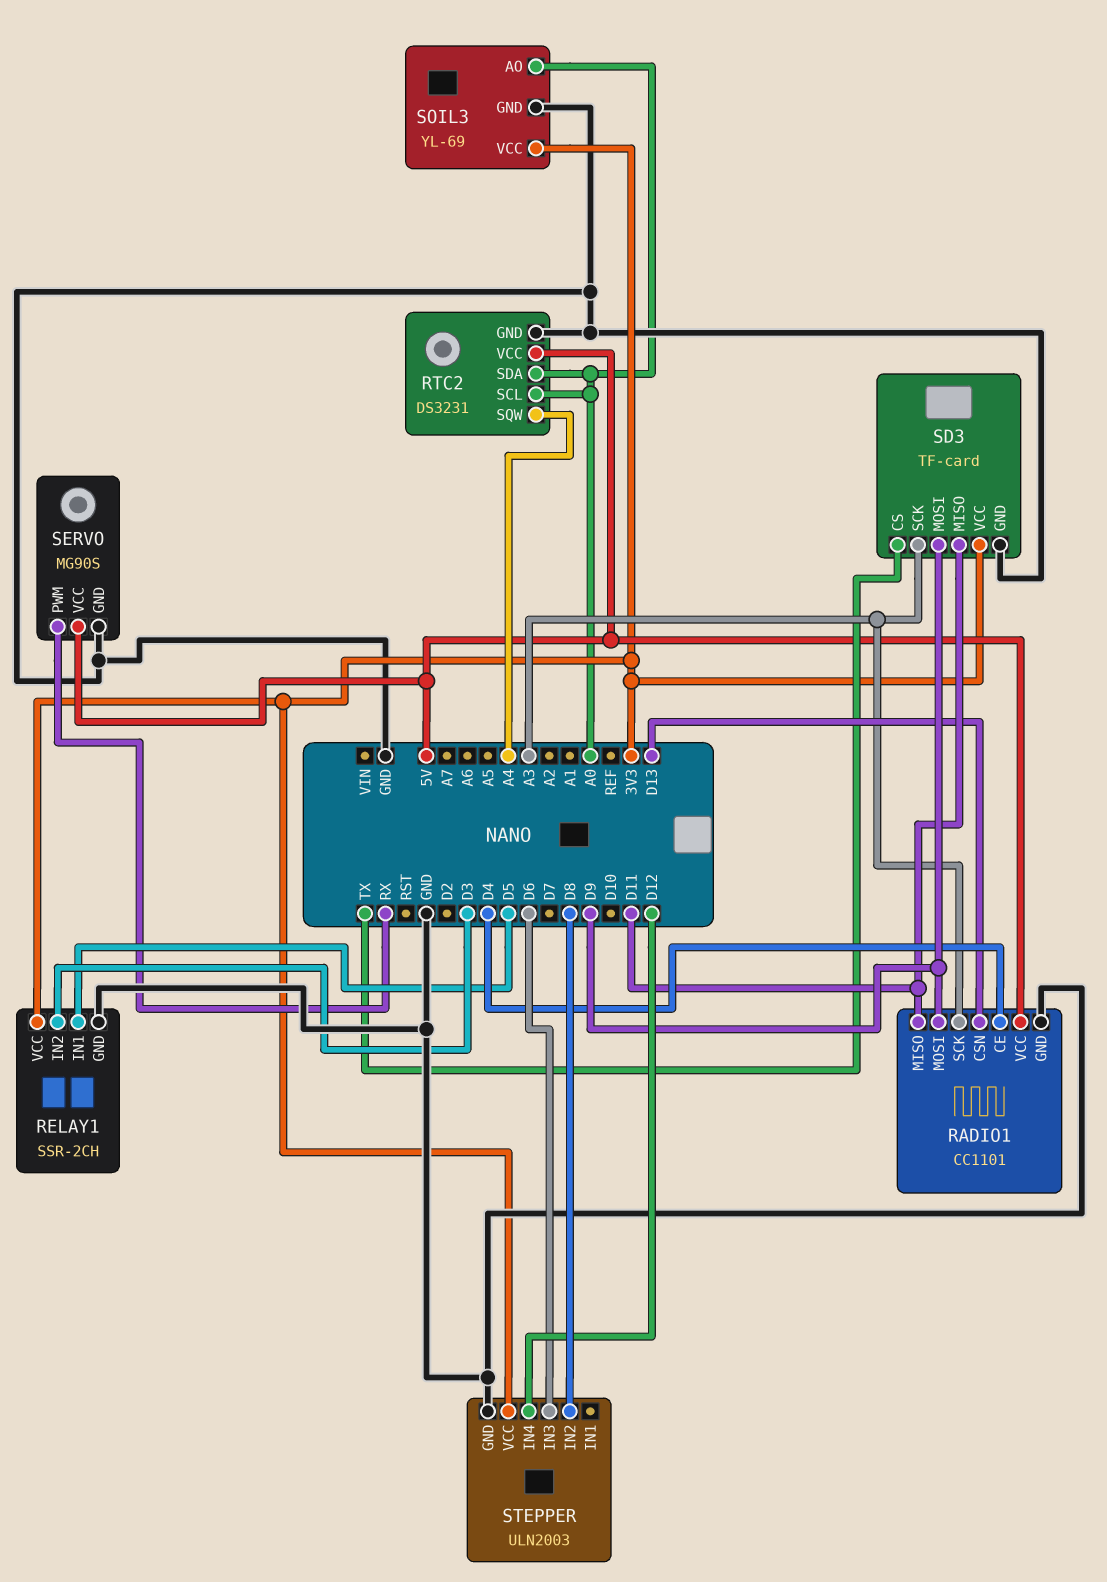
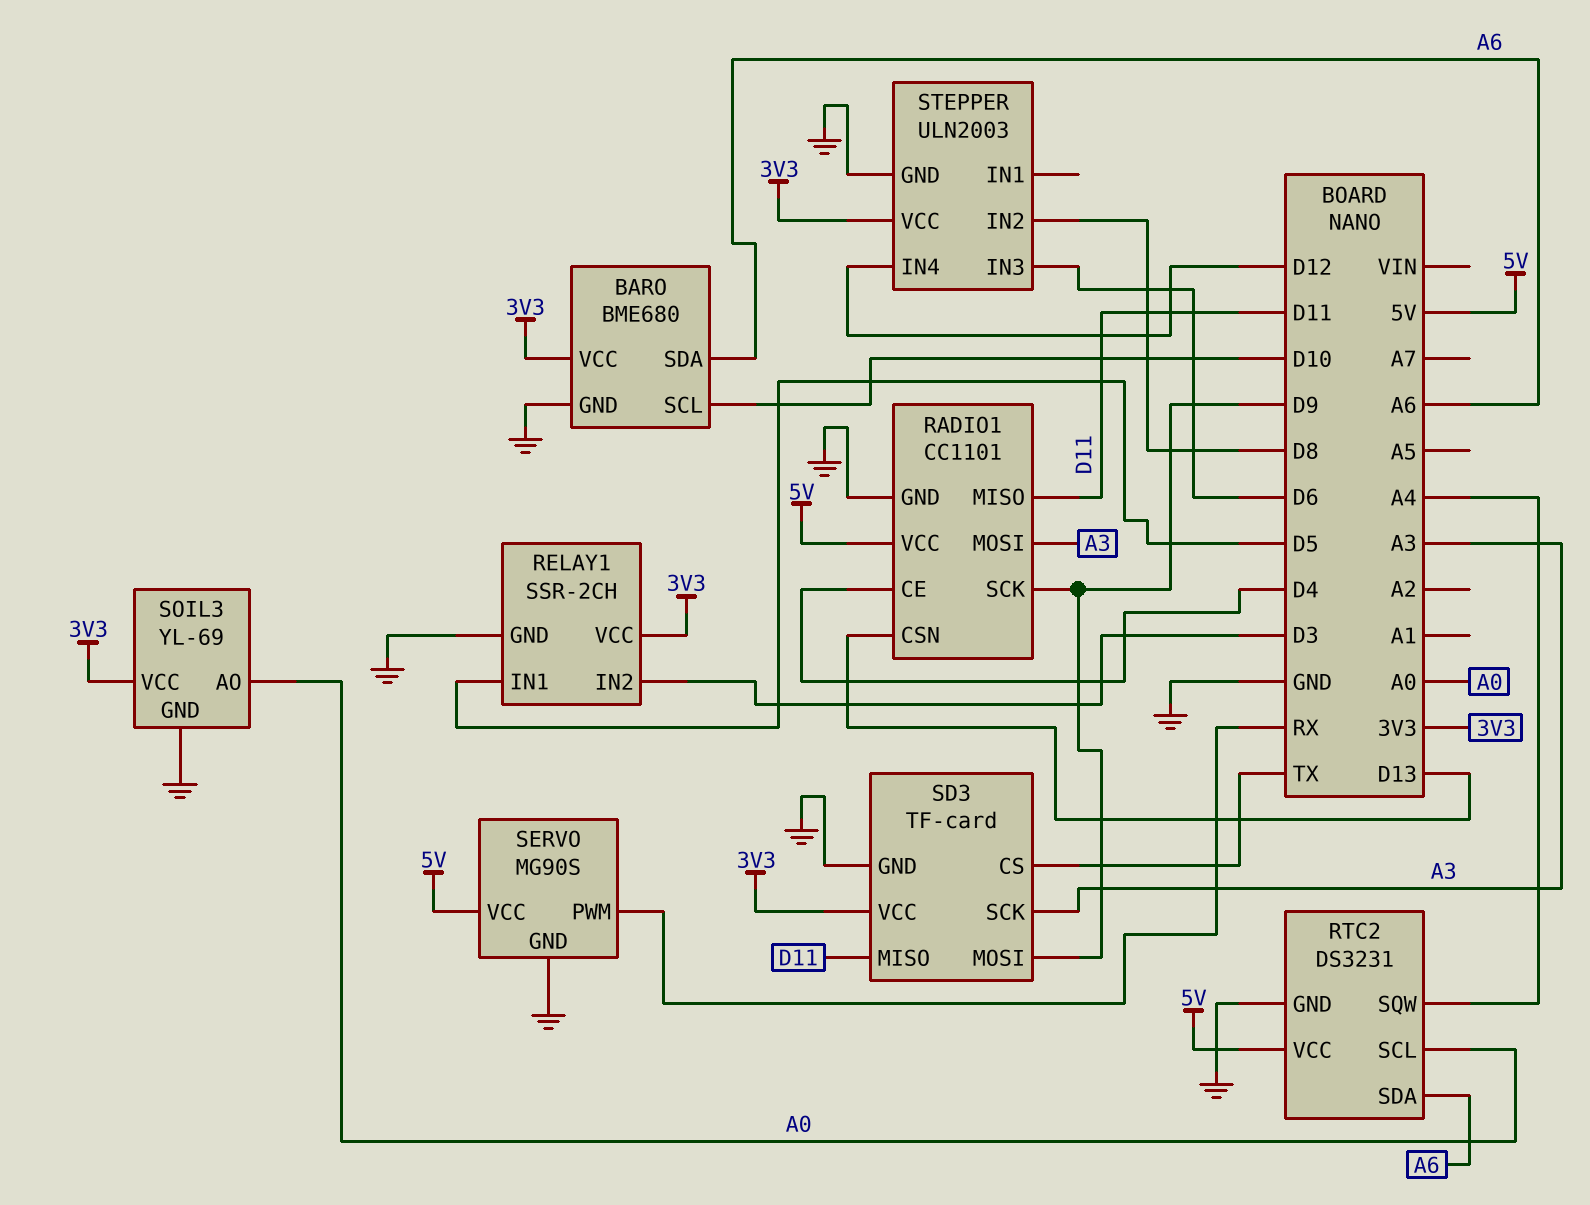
BARO: none -> BME680
BARO pin GND: none -> GND
BARO pin SCL: none -> D10
BARO pin SDA: none -> A6
BARO pin VCC: none -> 3V3
RADIO1 pin MOSI: D9 -> A3
RADIO1 pin SCK: A3 -> D9
RTC2 pin SDA: A0 -> A6

